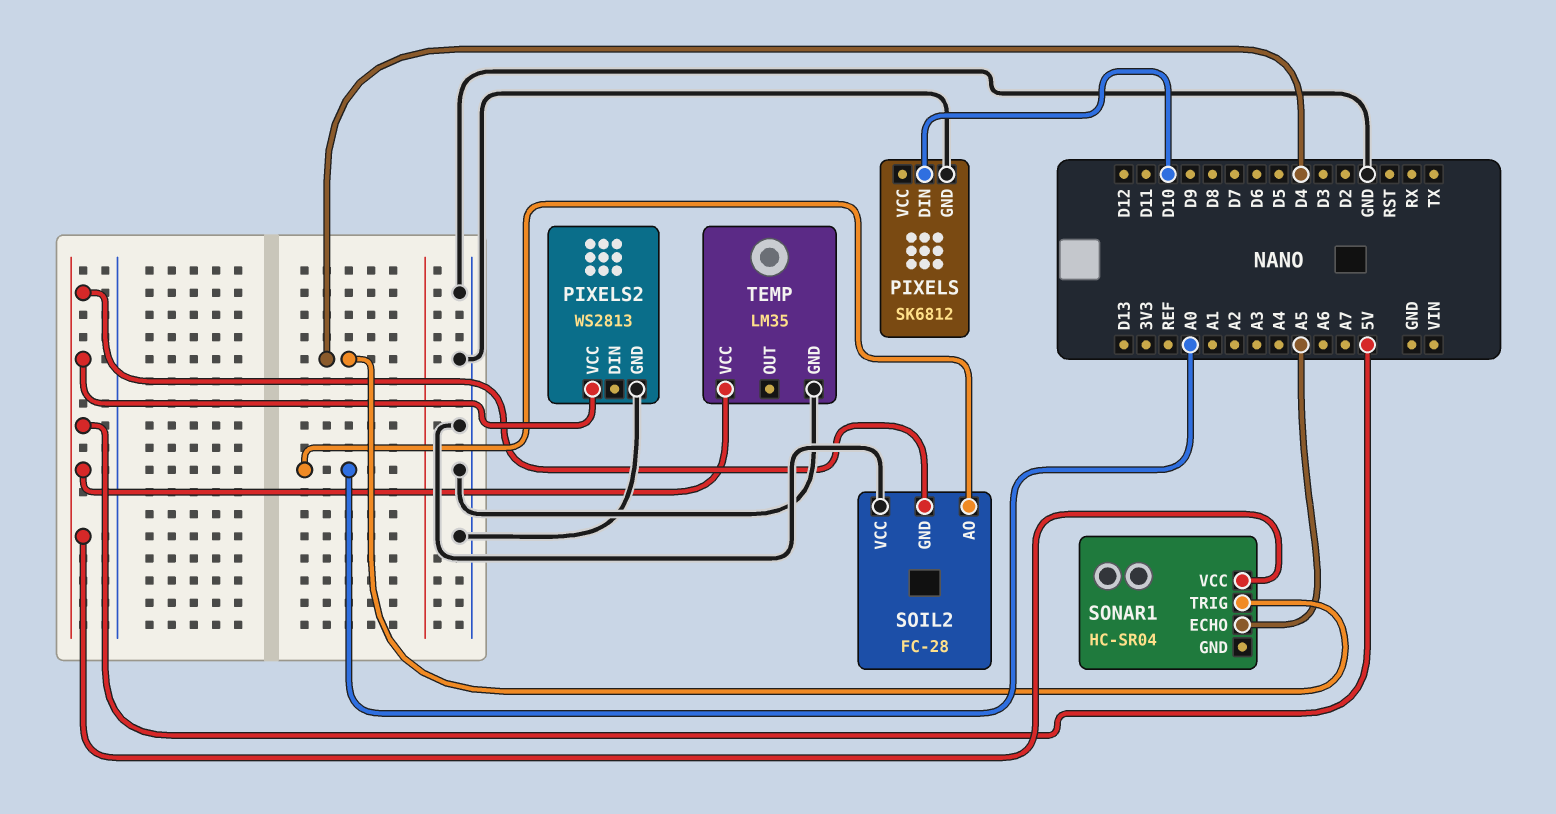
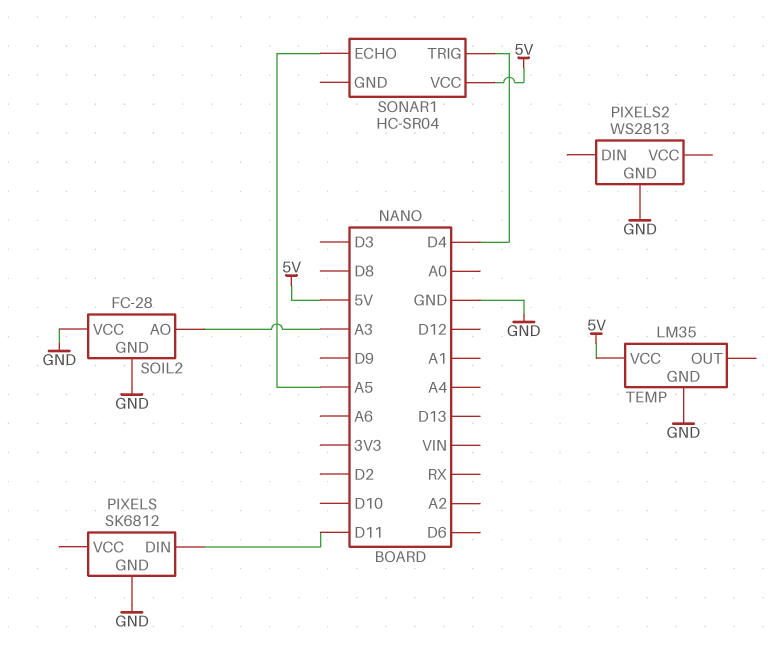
PIXELS pin DIN: D10 -> D11
PIXELS2 pin VCC: 5V -> none
SOIL2 pin AO: A0 -> A3
SOIL2 pin GND: 5V -> GND

